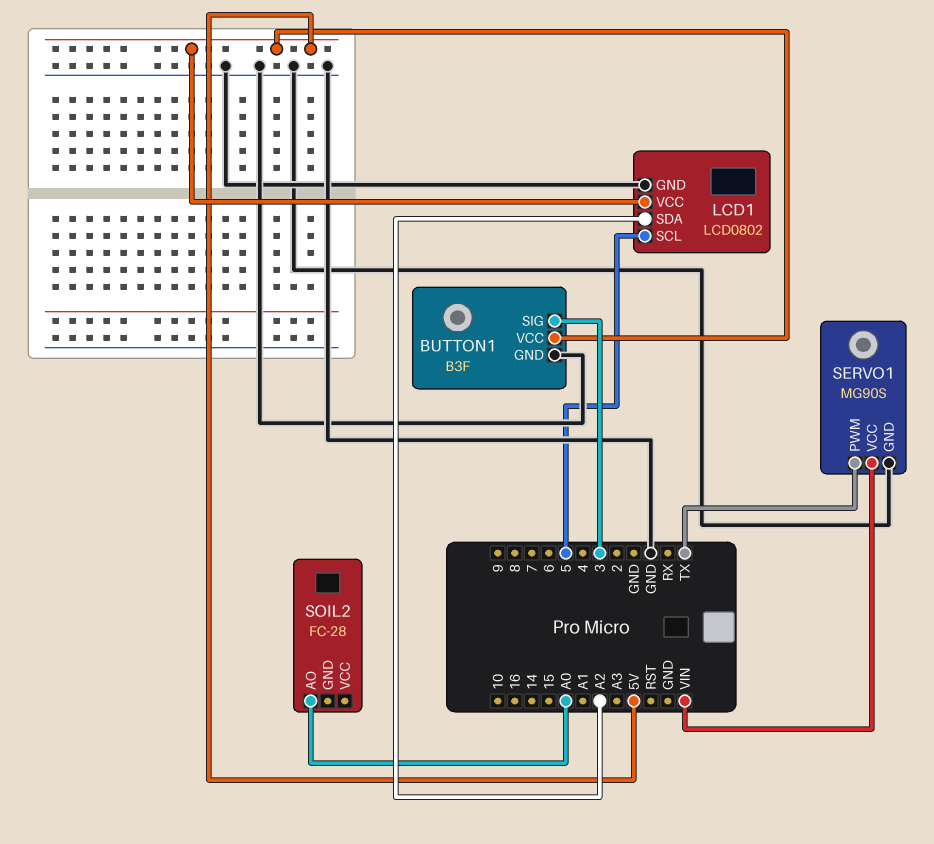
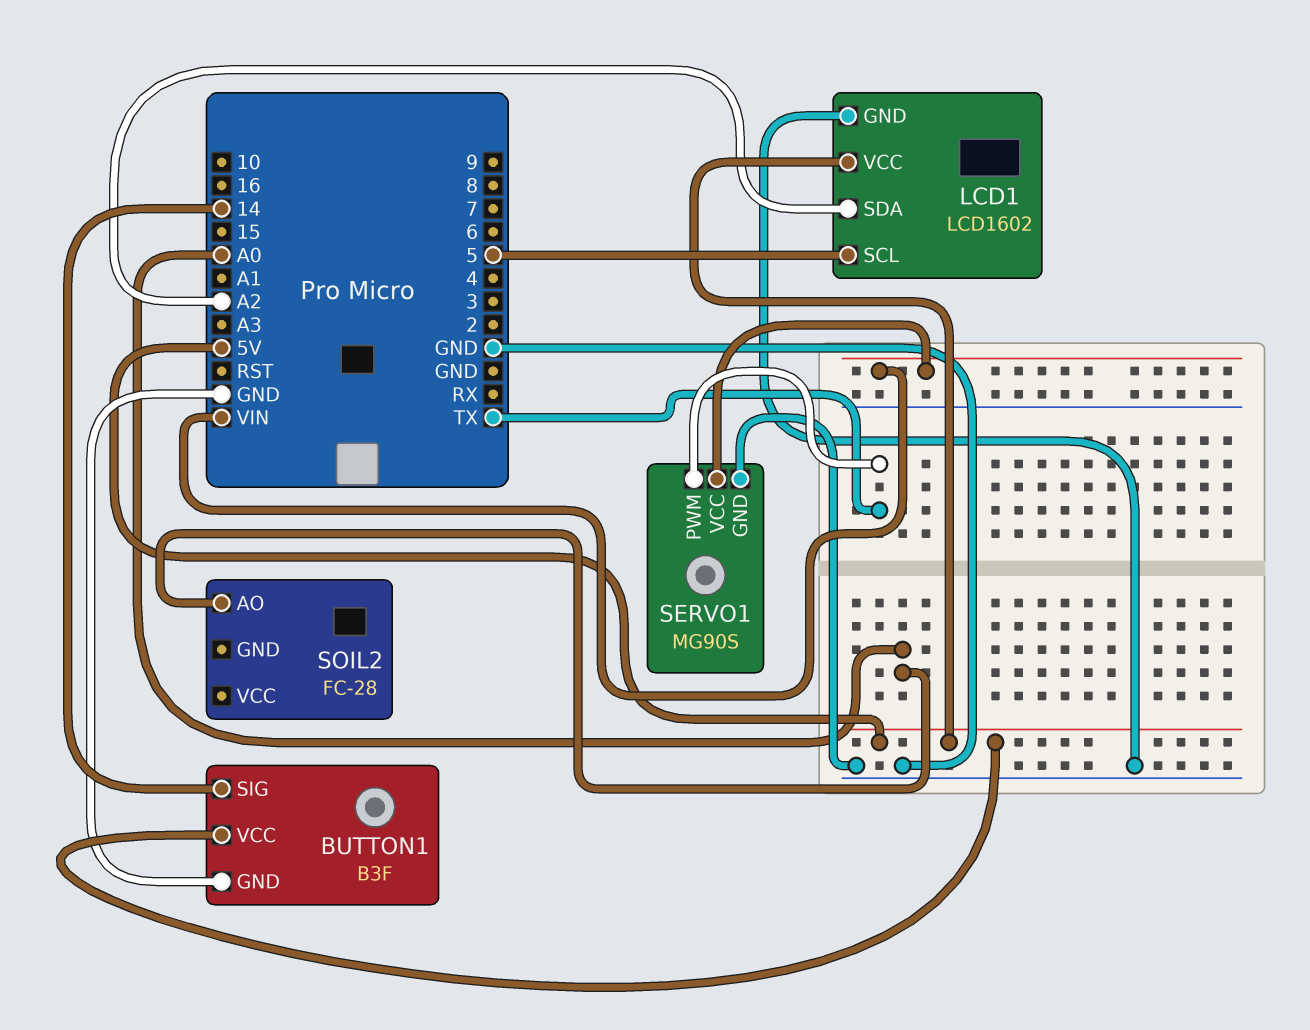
BUTTON1 pin SIG: 3 -> 14
LCD1: LCD0802 -> LCD1602

